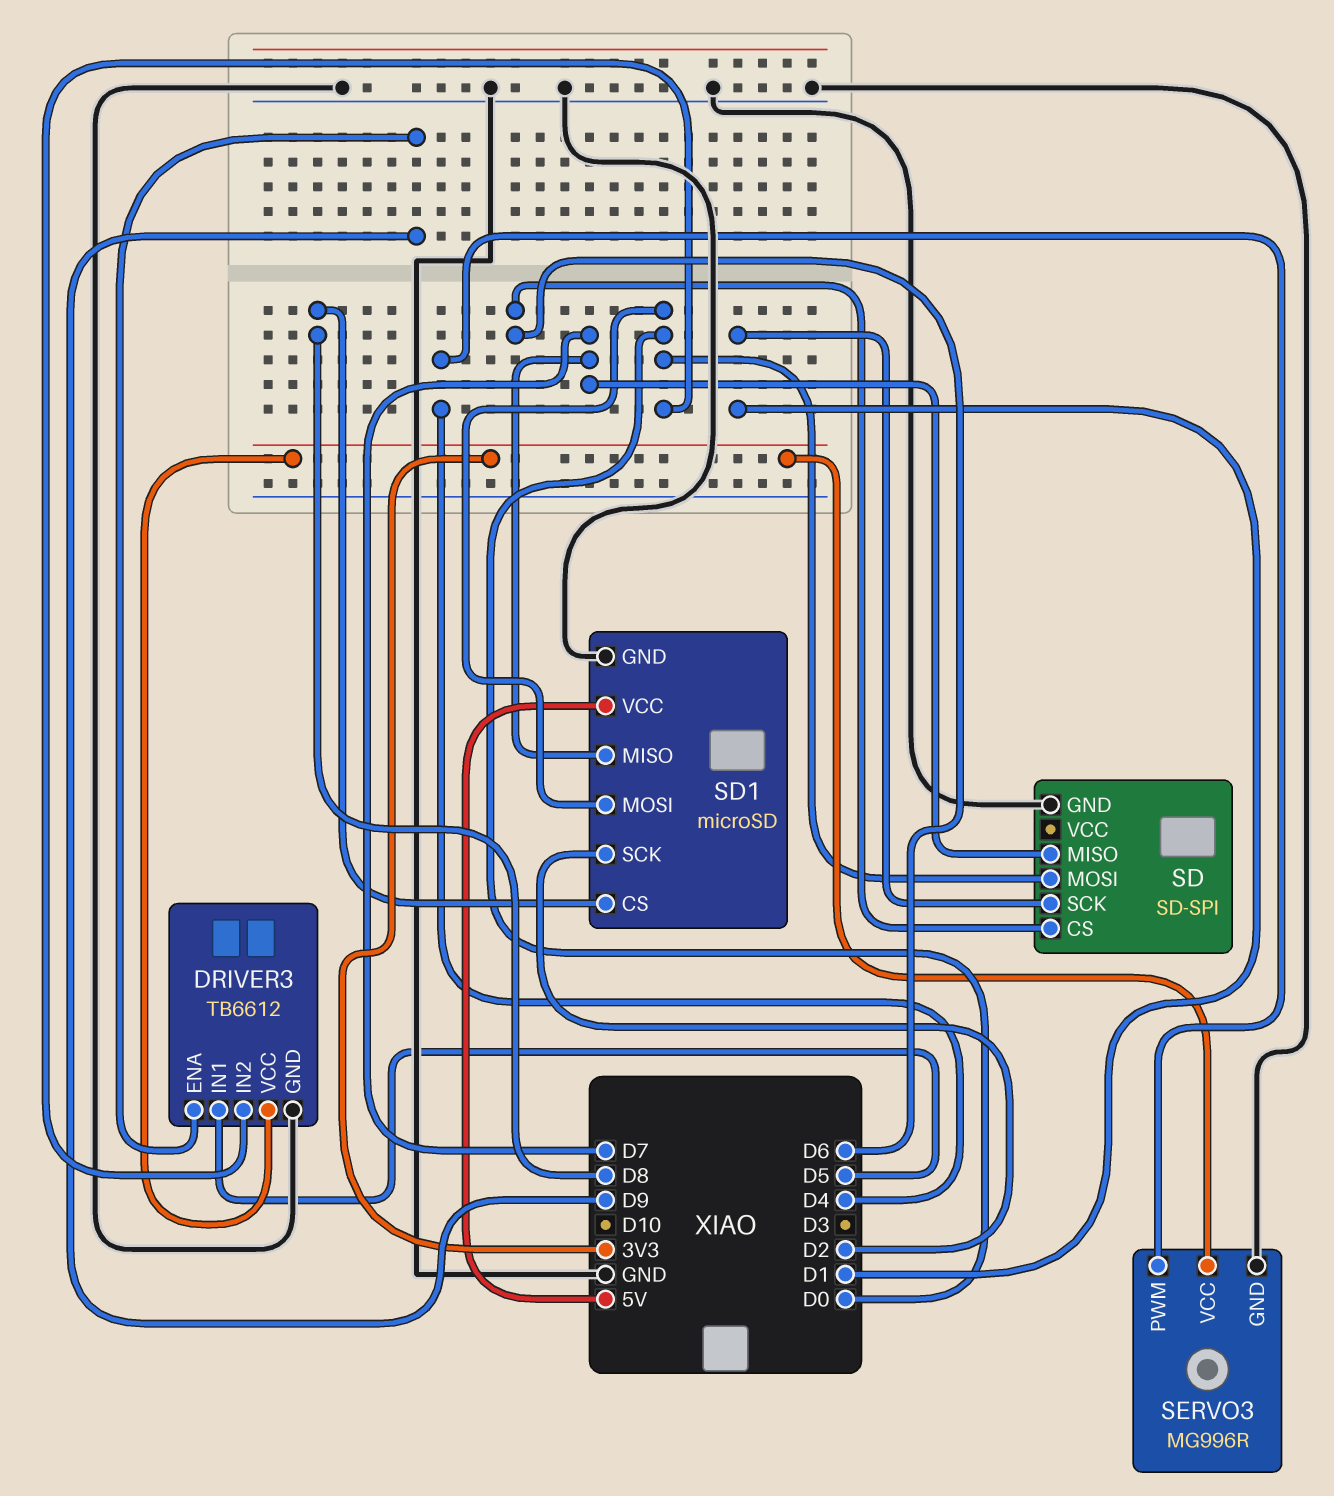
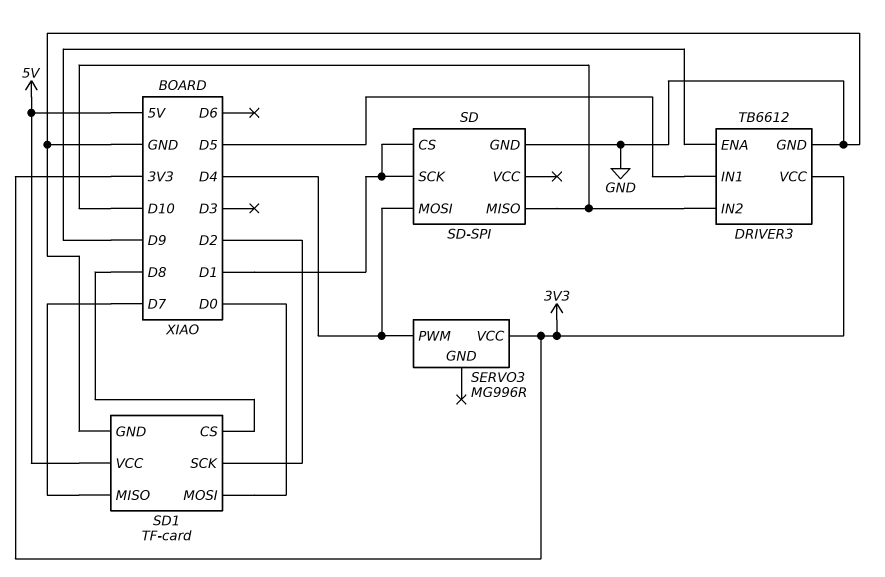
DRIVER3 pin IN2: D0 -> D10
SD pin CS: D6 -> D1
SD pin MISO: D7 -> D10
SD pin MOSI: D0 -> D4
SD1: microSD -> TF-card
SERVO3 pin GND: GND -> none

